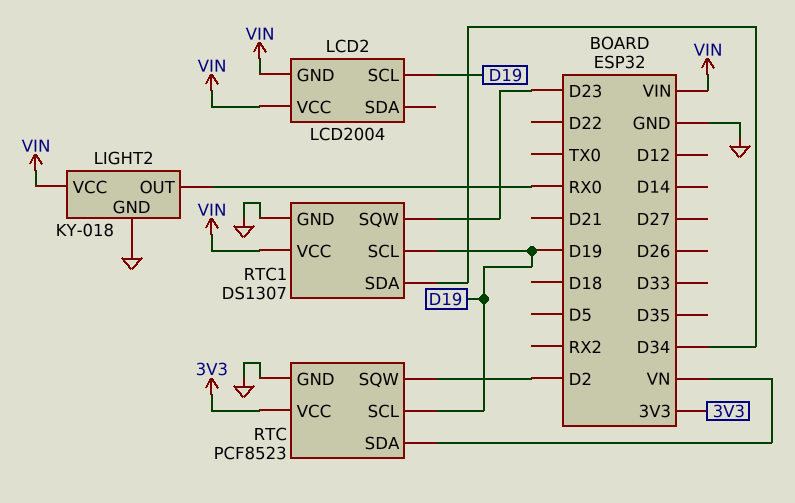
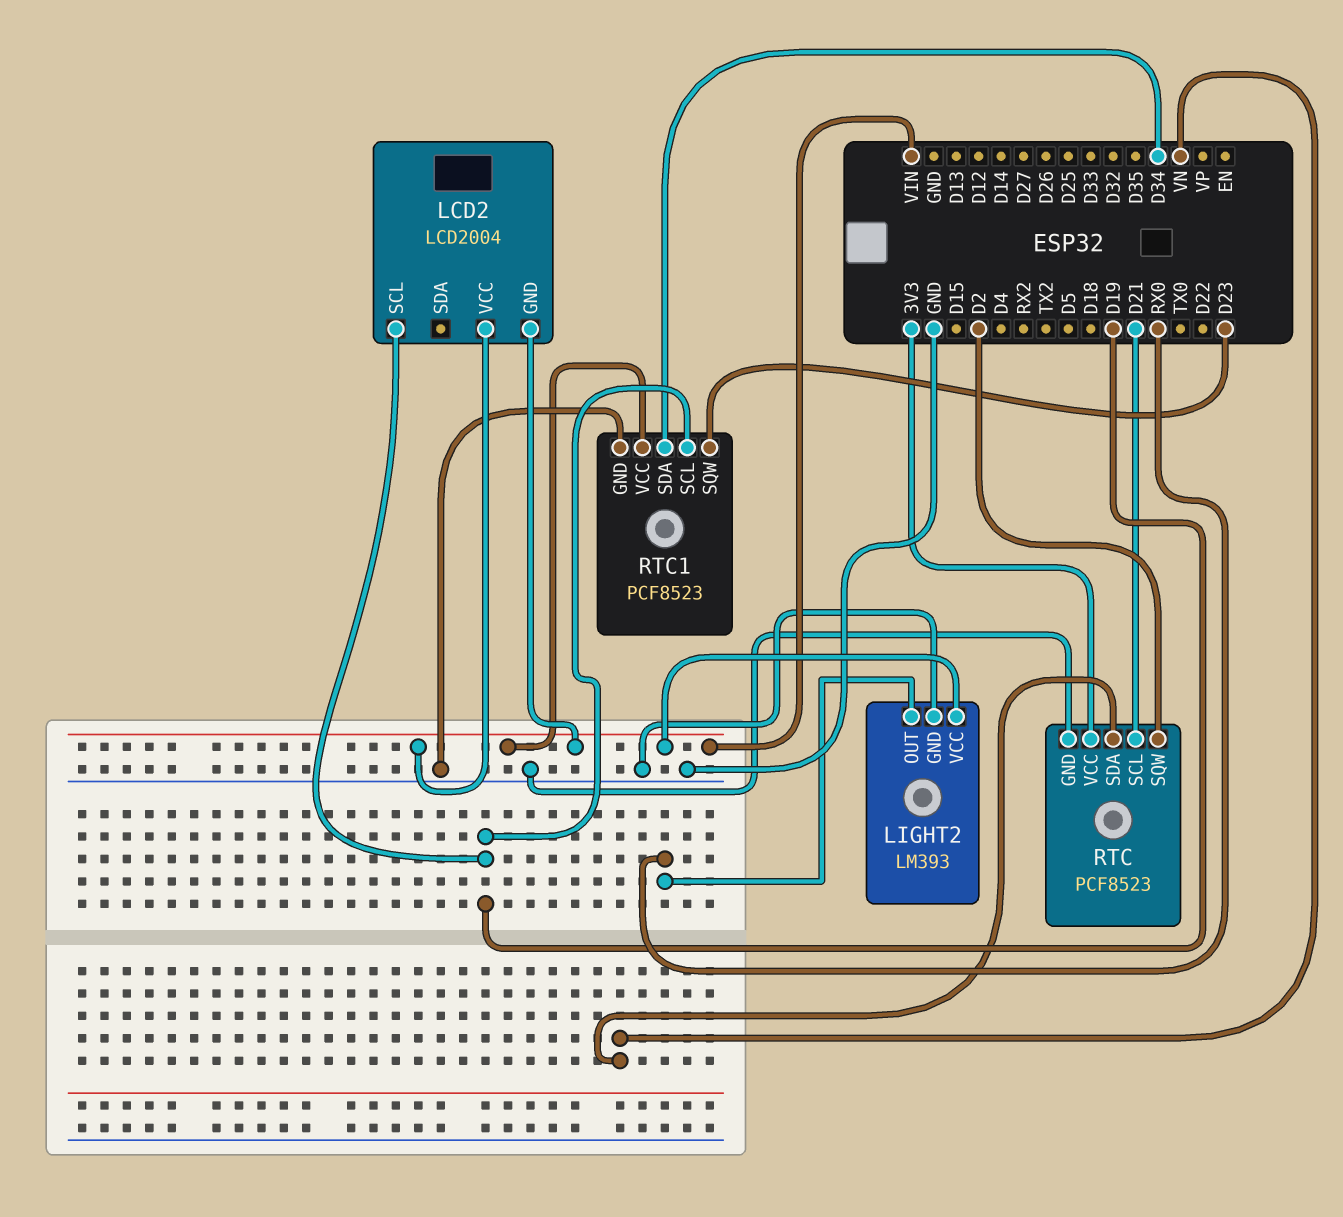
LIGHT2: KY-018 -> LM393
RTC pin SCL: D19 -> D21
RTC1: DS1307 -> PCF8523

